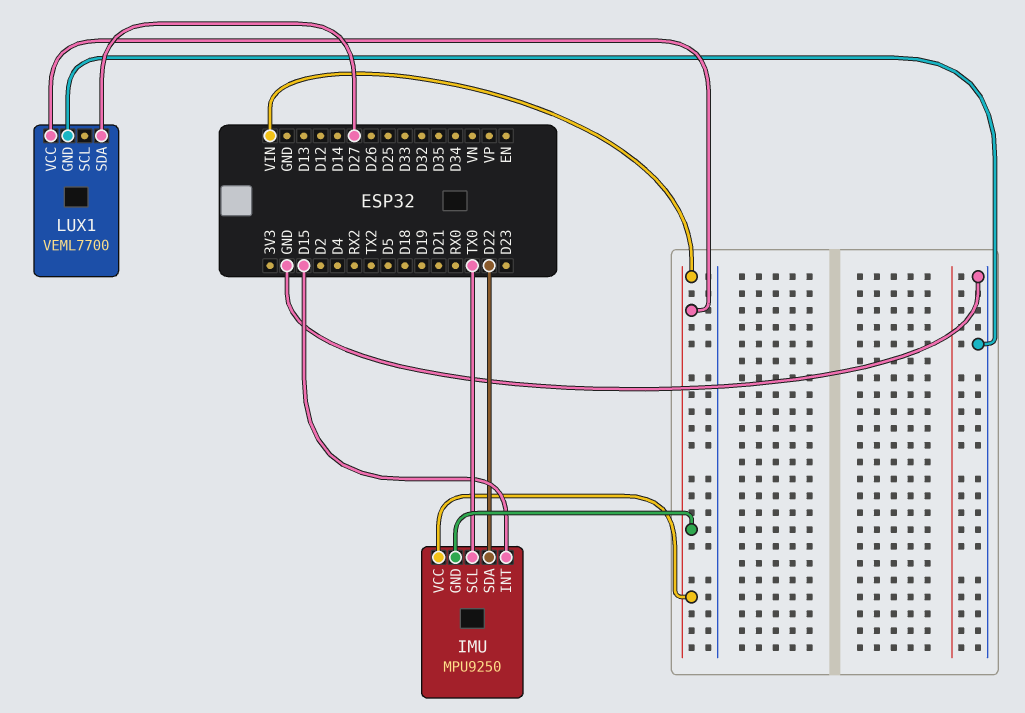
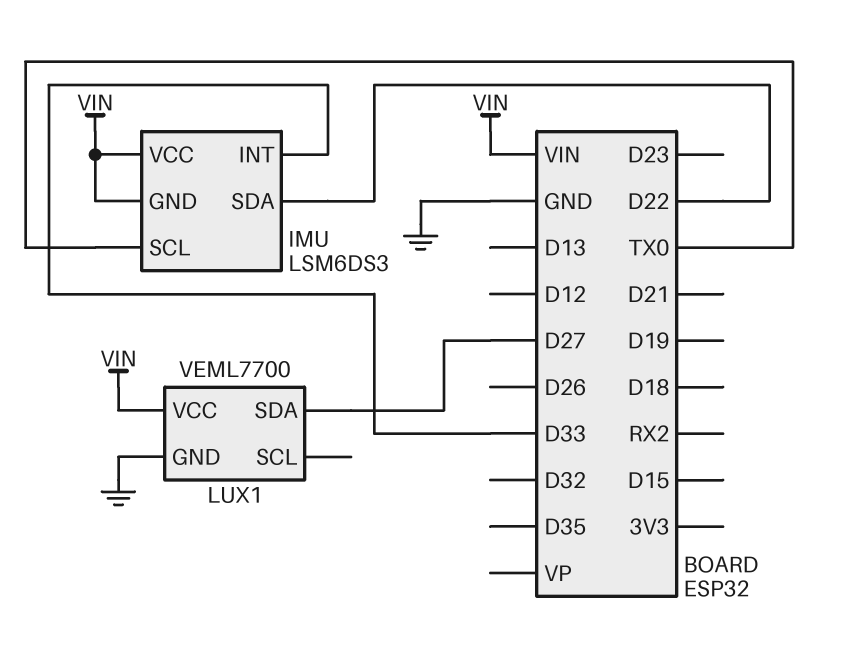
IMU: MPU9250 -> LSM6DS3
IMU pin INT: D15 -> D33

